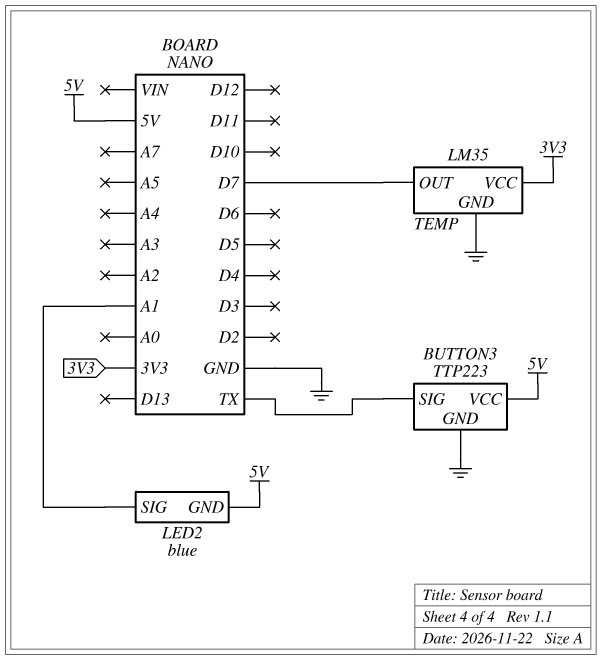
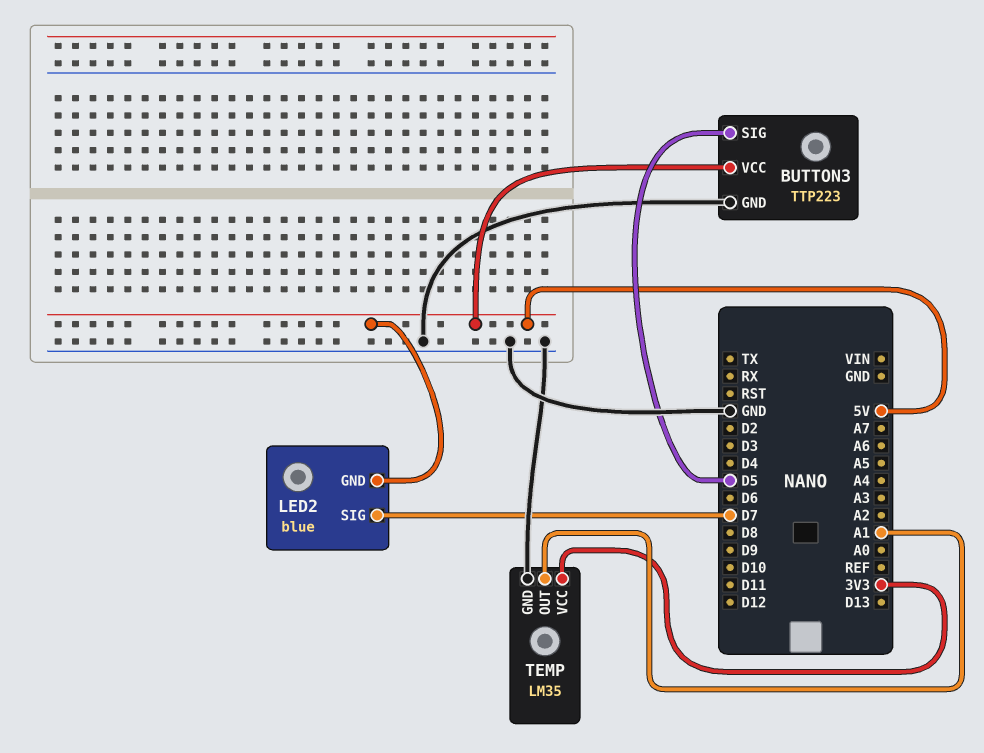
BUTTON3 pin SIG: TX -> D5
LED2 pin SIG: A1 -> D7
TEMP pin OUT: D7 -> A1

